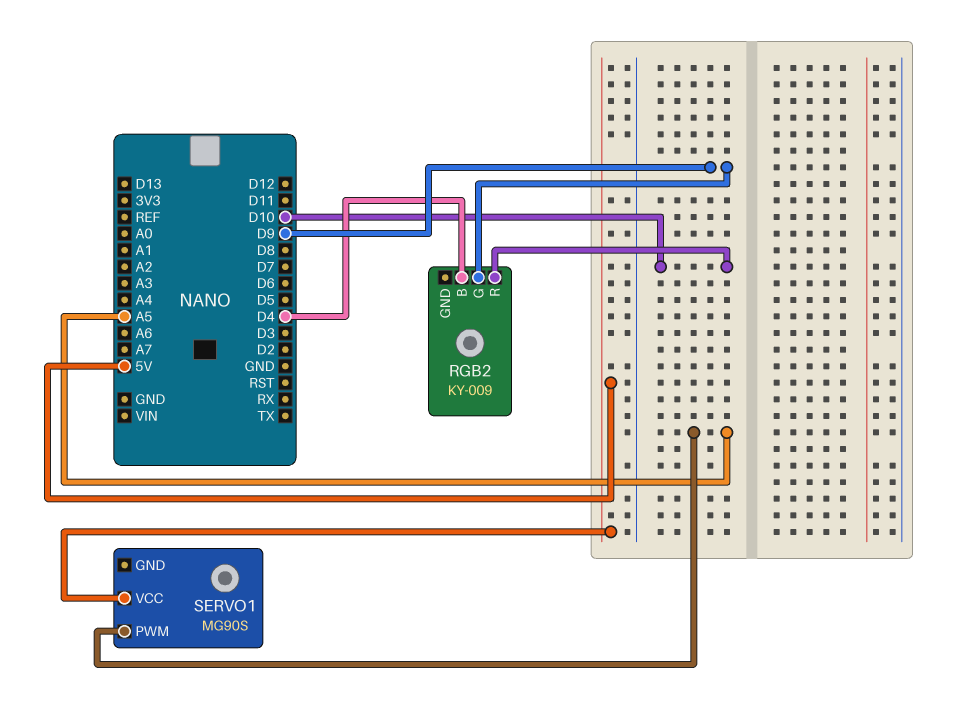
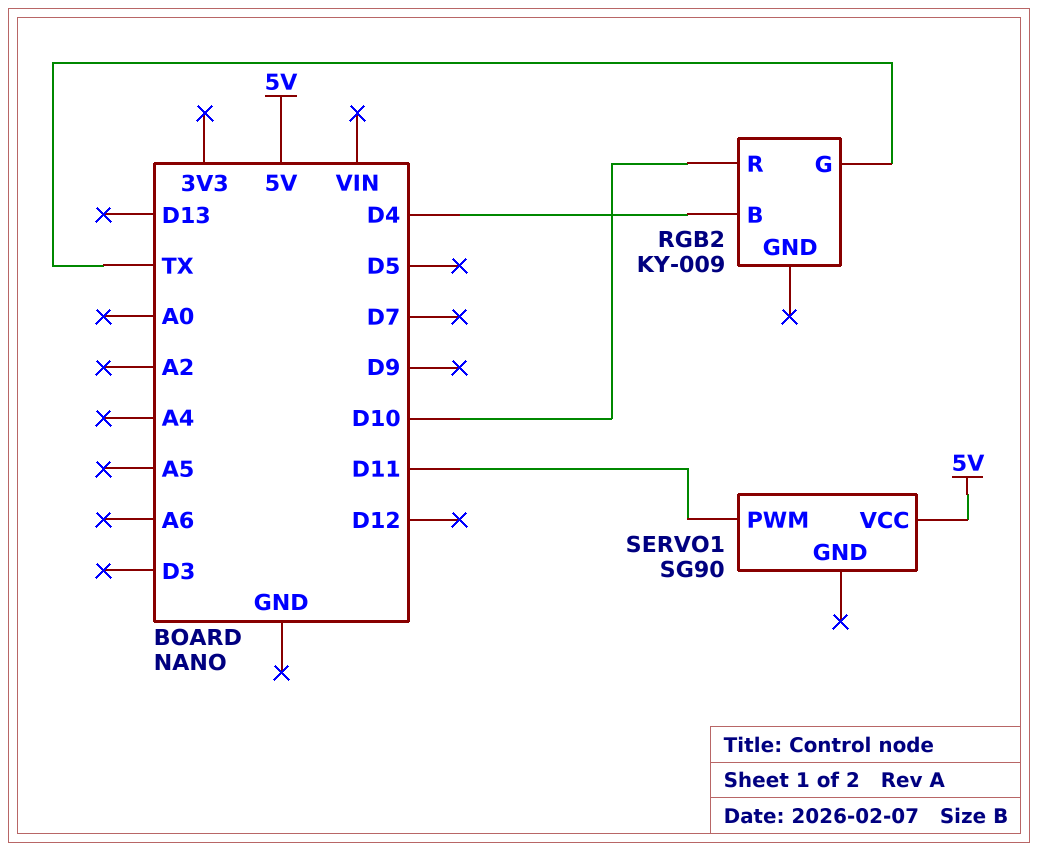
RGB2 pin G: D9 -> TX
SERVO1: MG90S -> SG90
SERVO1 pin PWM: A5 -> D11

